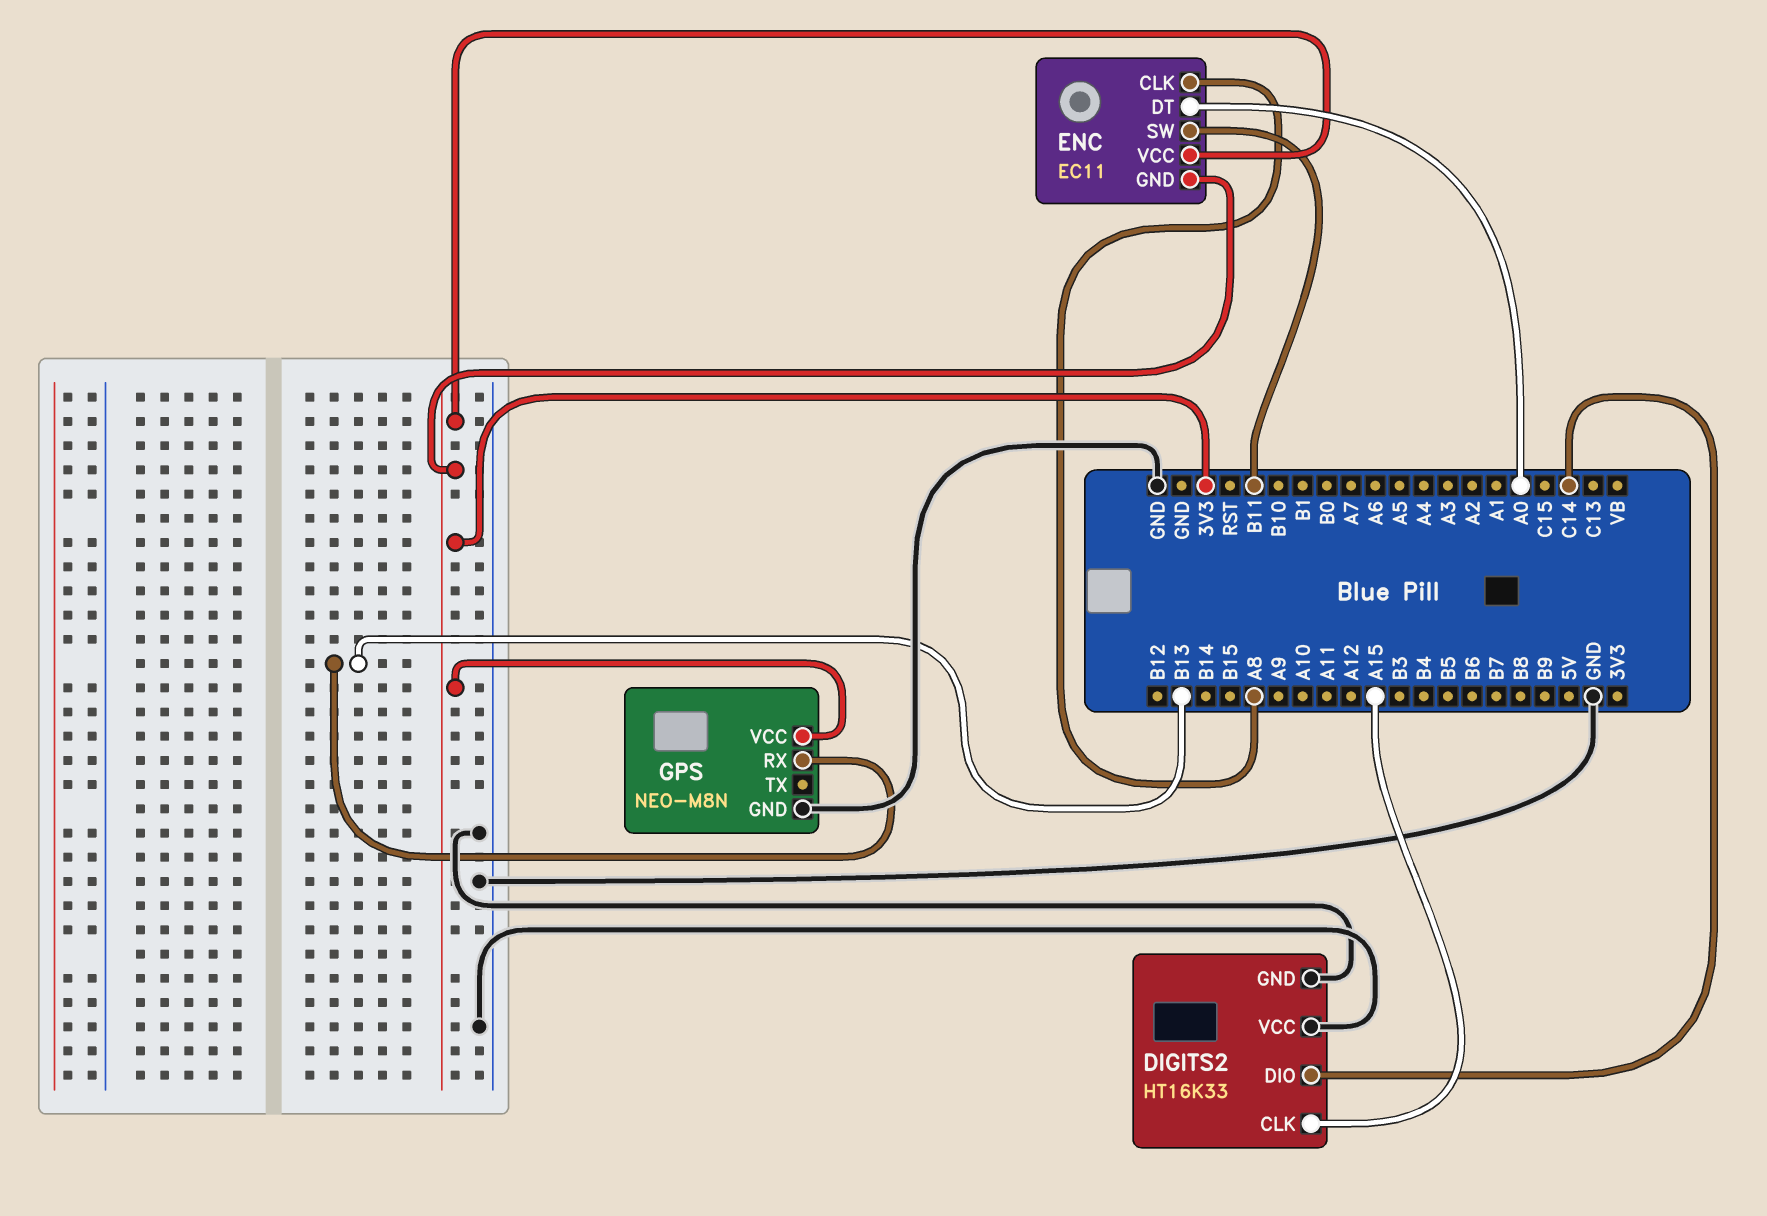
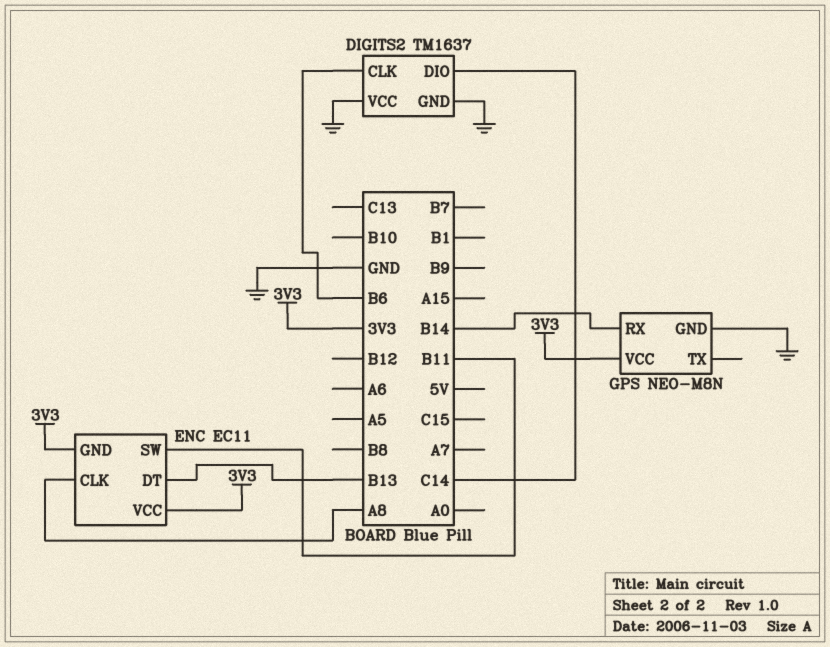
DIGITS2: HT16K33 -> TM1637
DIGITS2 pin CLK: A15 -> B6
ENC pin DT: A0 -> B13
GPS pin RX: B13 -> B14

